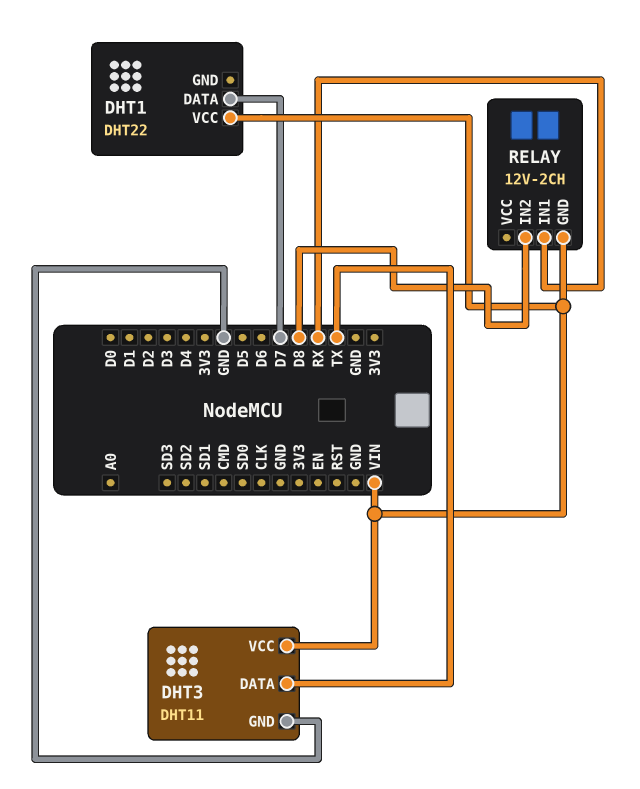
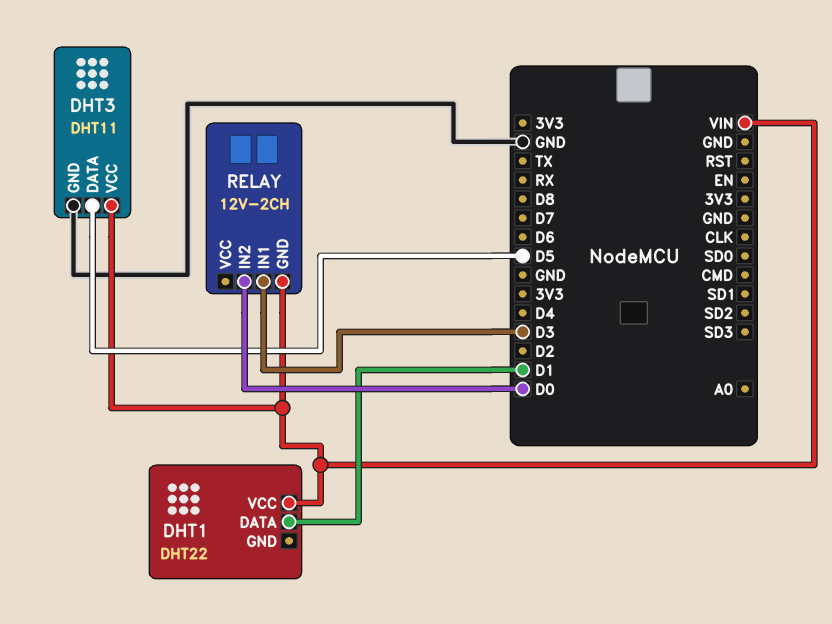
DHT1 pin DATA: D7 -> D1
DHT3 pin DATA: TX -> D5
RELAY pin IN1: RX -> D3
RELAY pin IN2: D8 -> D0

